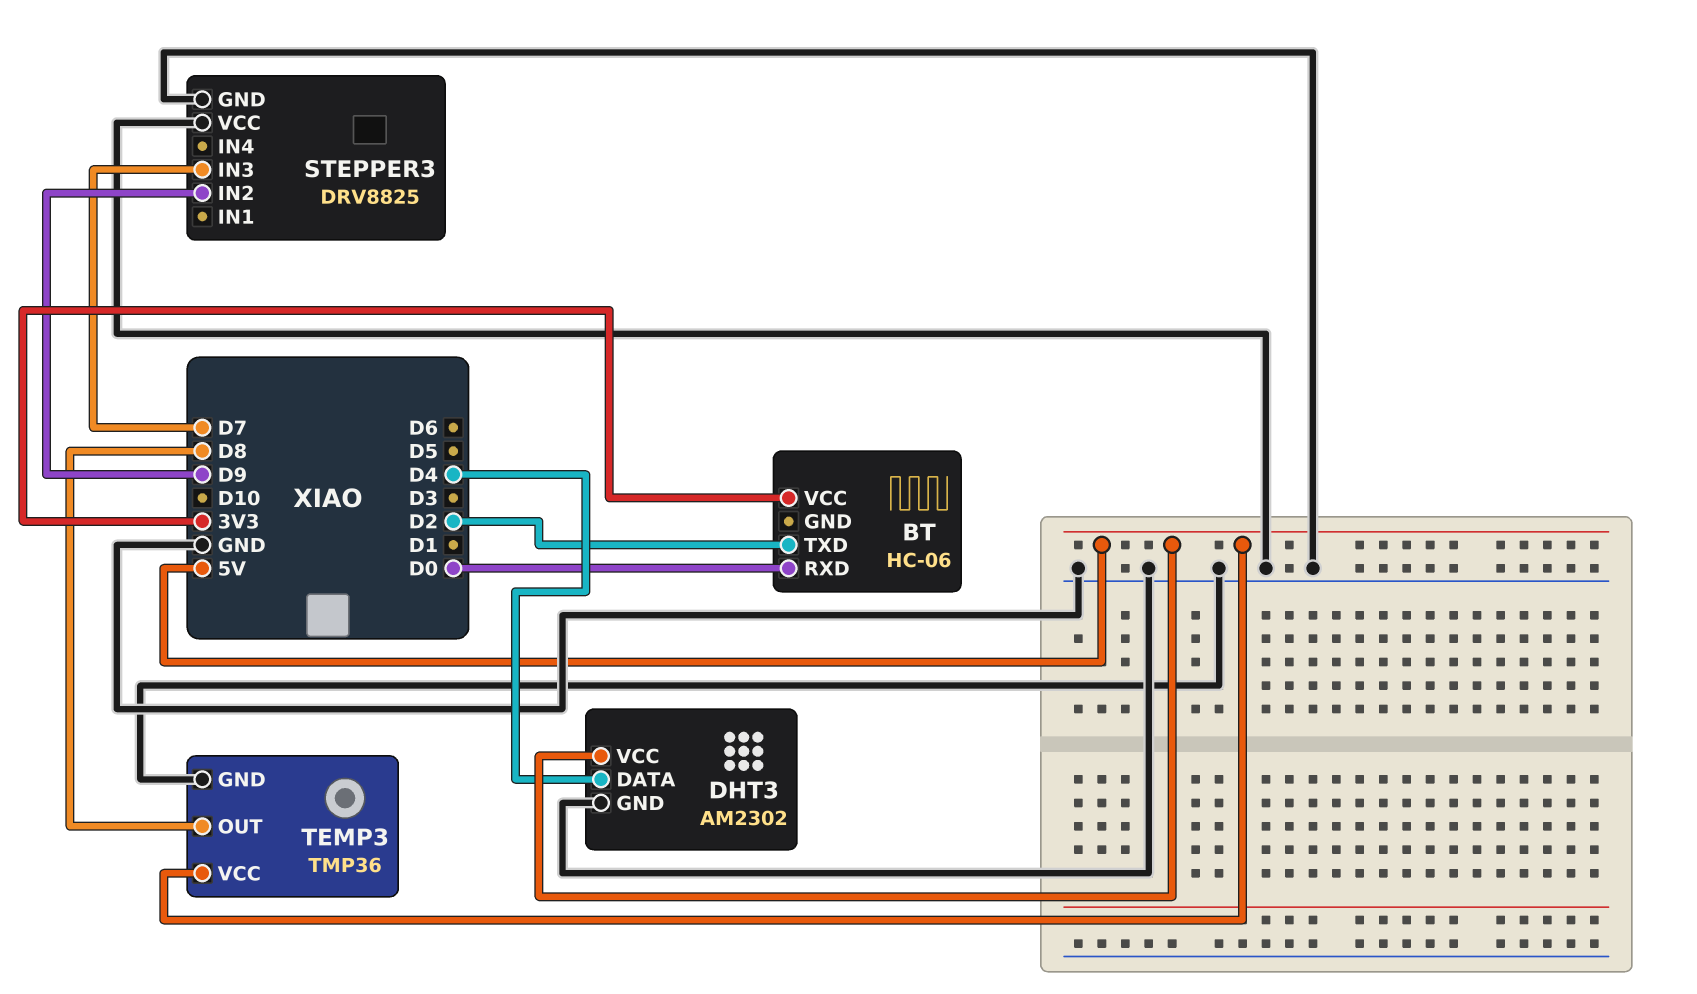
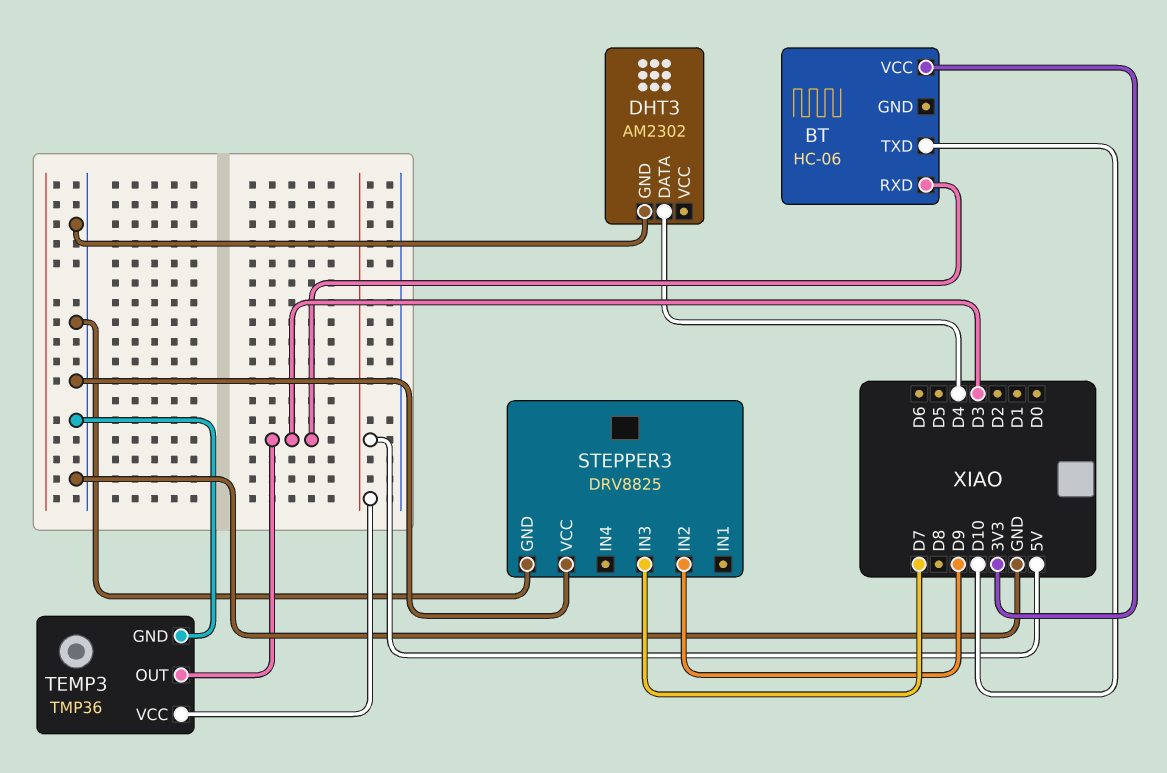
BT pin RXD: D0 -> D3
BT pin TXD: D2 -> D10
DHT3 pin VCC: 5V -> none
TEMP3 pin OUT: D8 -> D3

